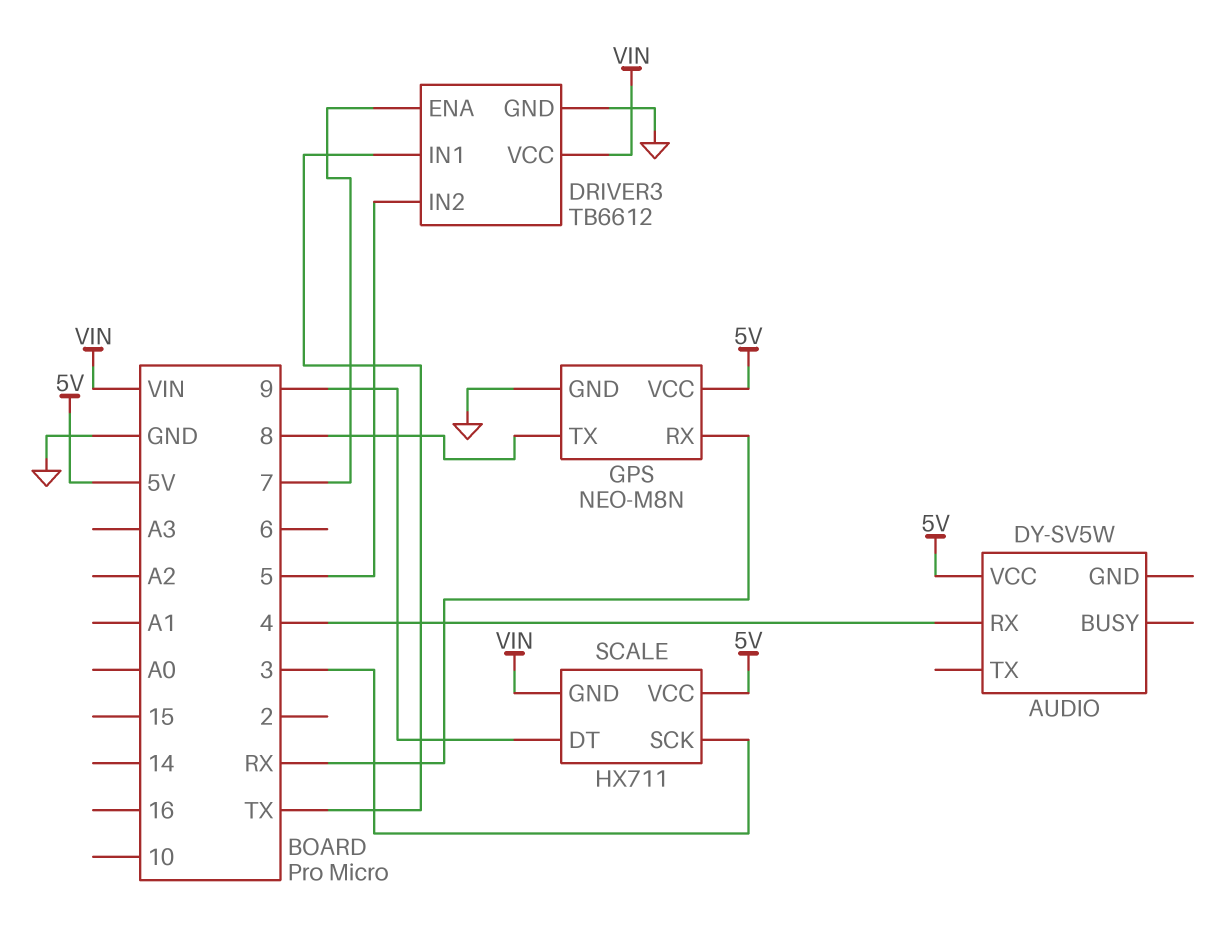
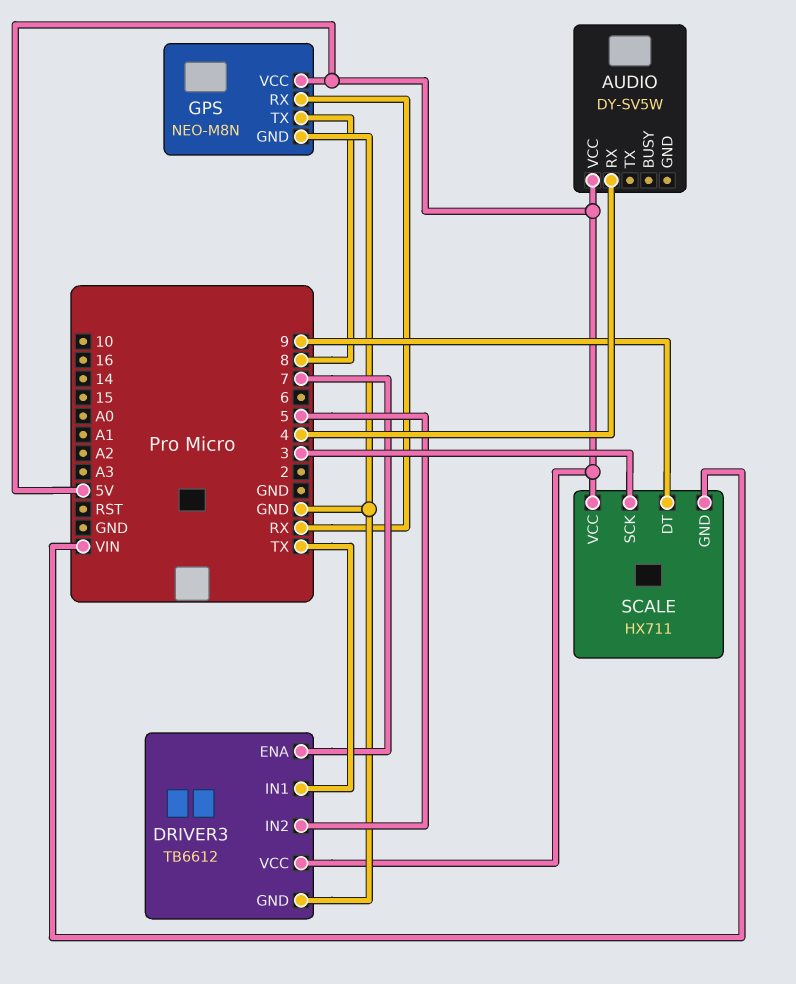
DRIVER3 pin VCC: VIN -> 5V

